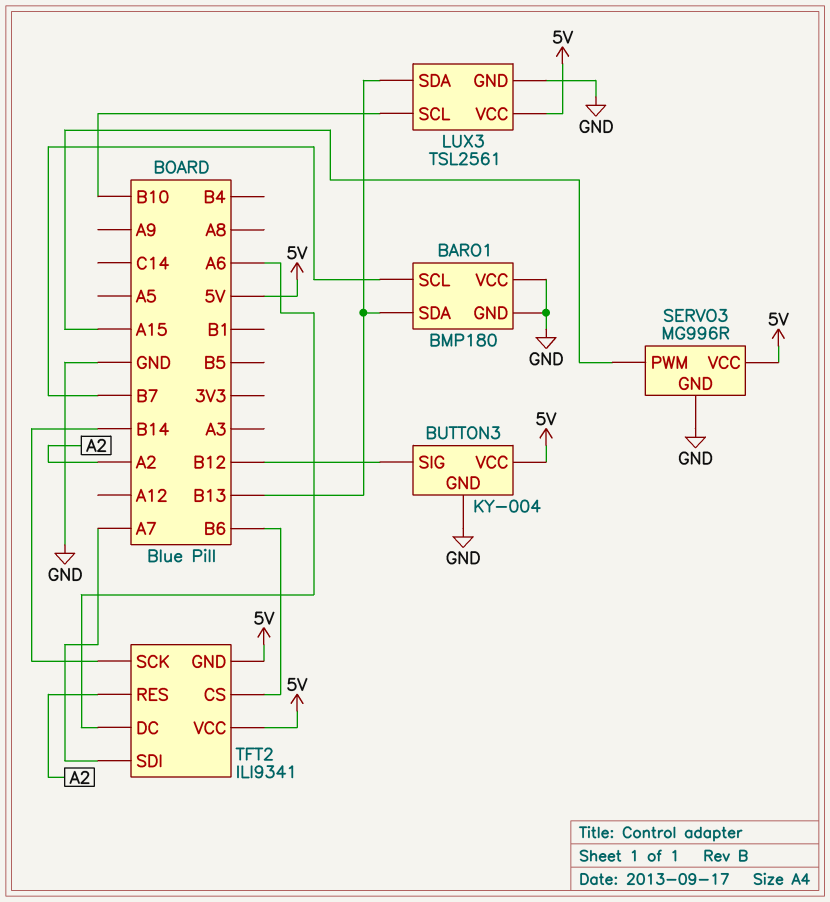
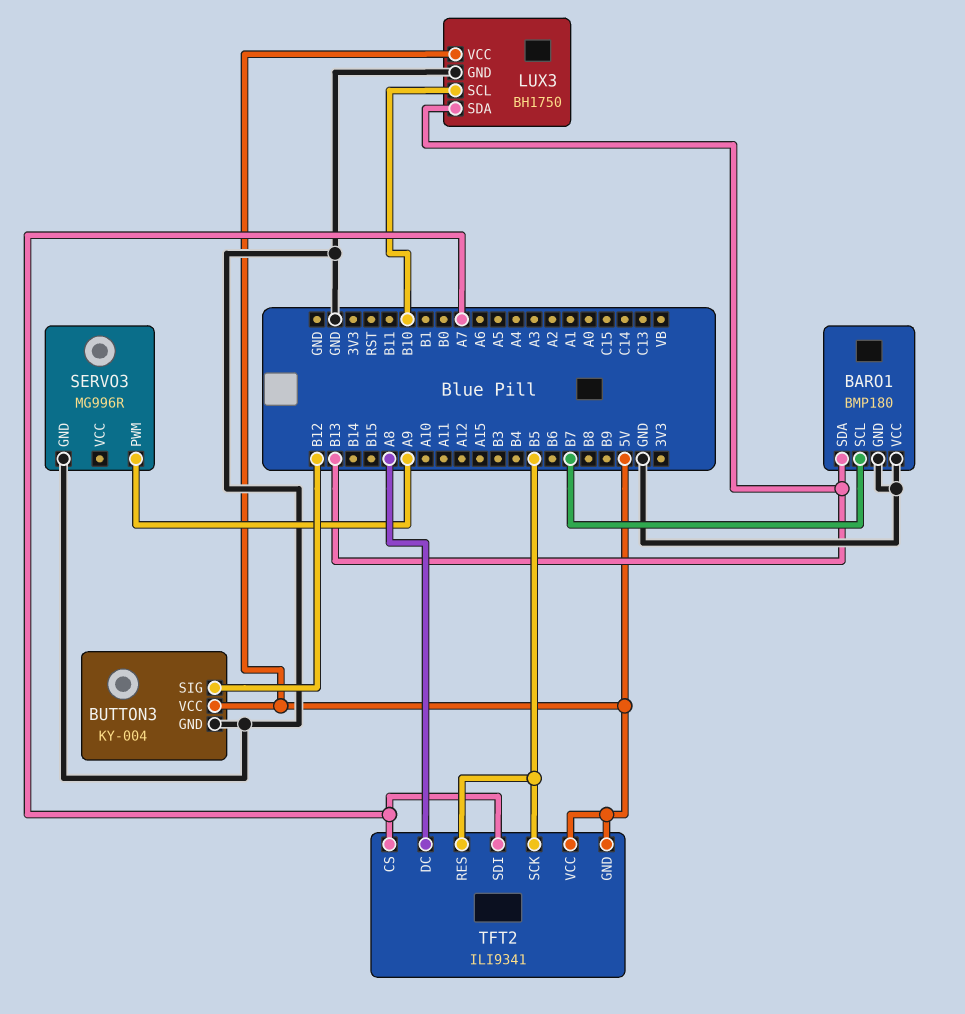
LUX3: TSL2561 -> BH1750
SERVO3 pin PWM: A15 -> A9
SERVO3 pin VCC: 5V -> none
TFT2 pin CS: B6 -> A7
TFT2 pin DC: A6 -> A8
TFT2 pin RES: A2 -> B5
TFT2 pin SCK: B14 -> B5

